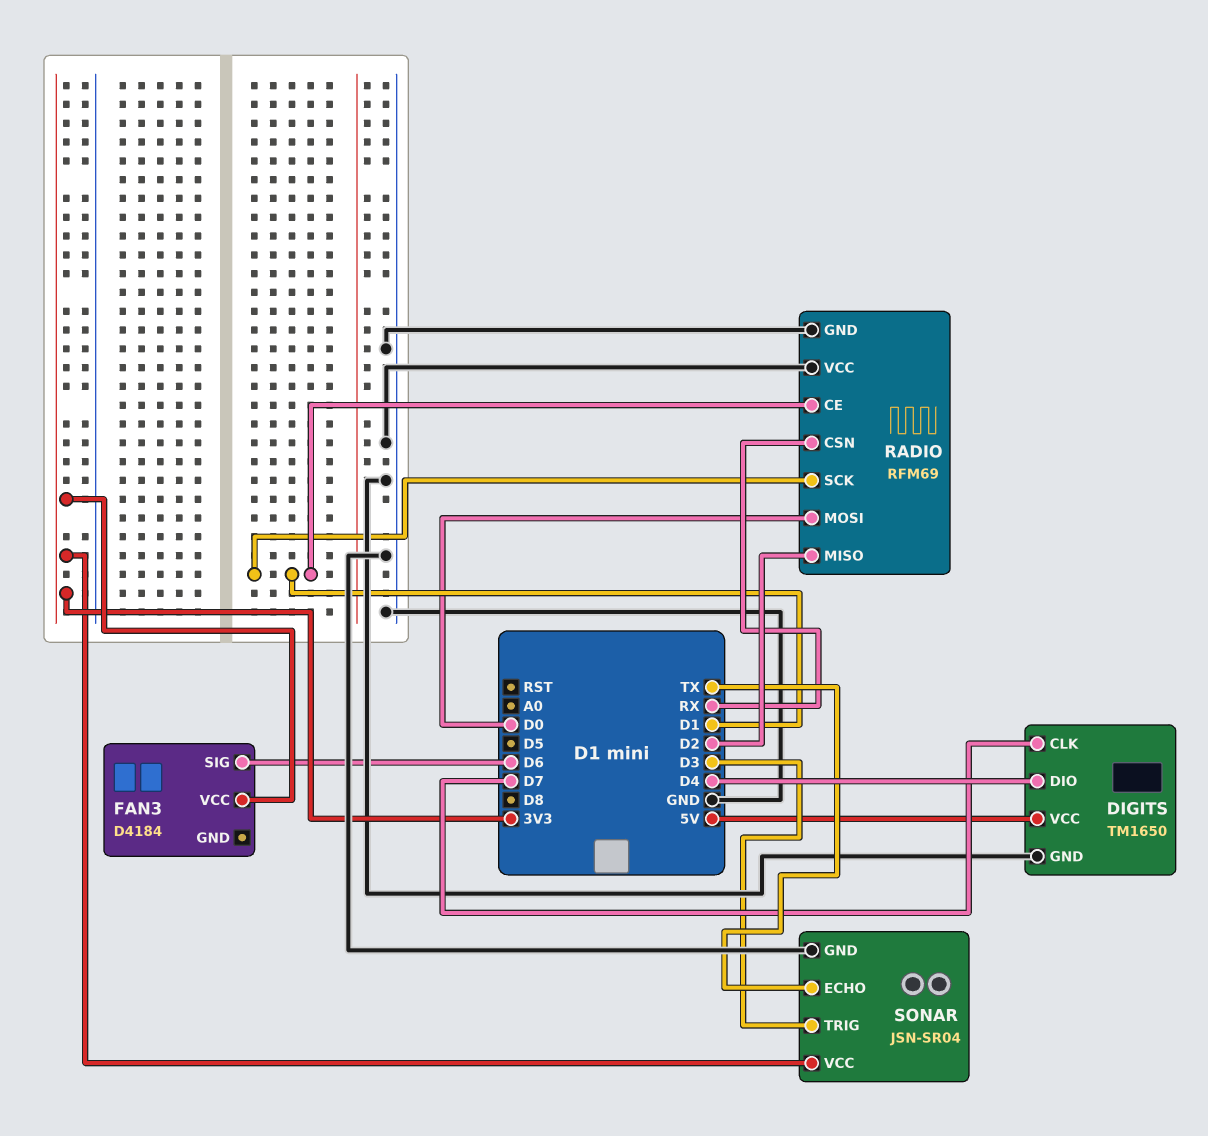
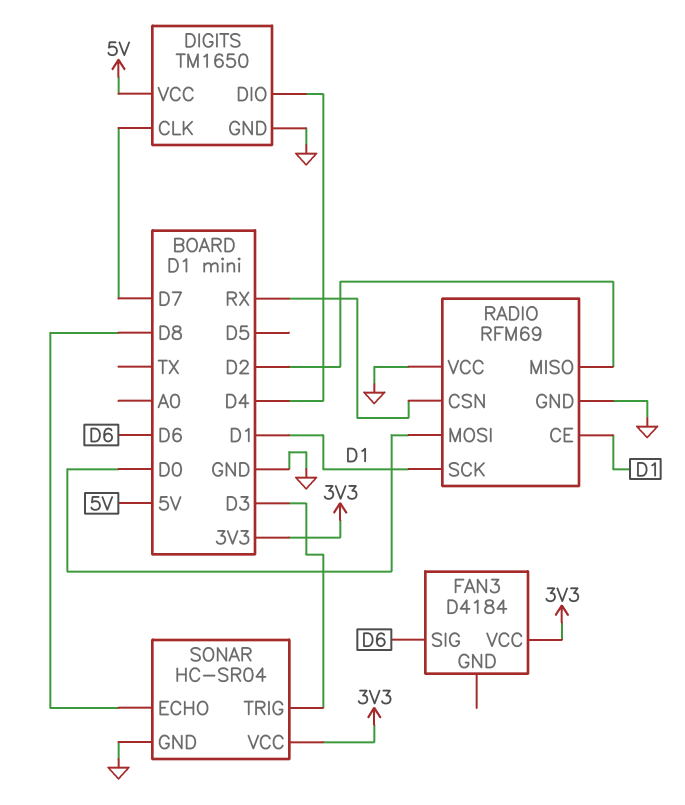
SONAR: JSN-SR04 -> HC-SR04
SONAR pin ECHO: TX -> D8

